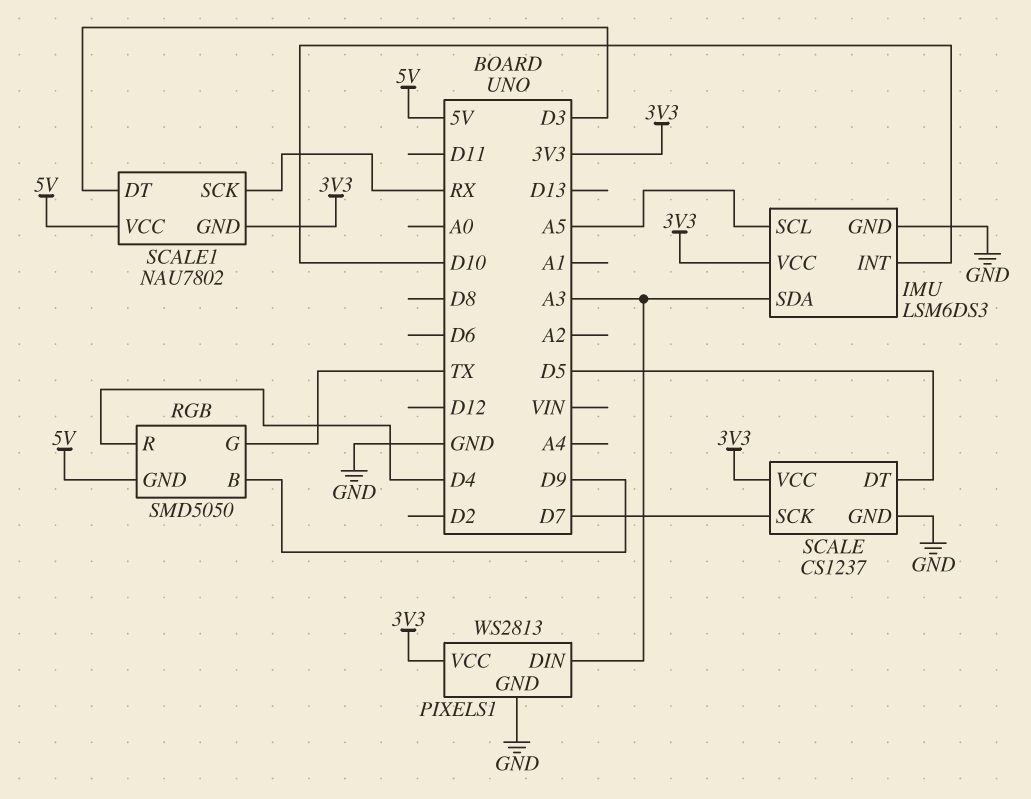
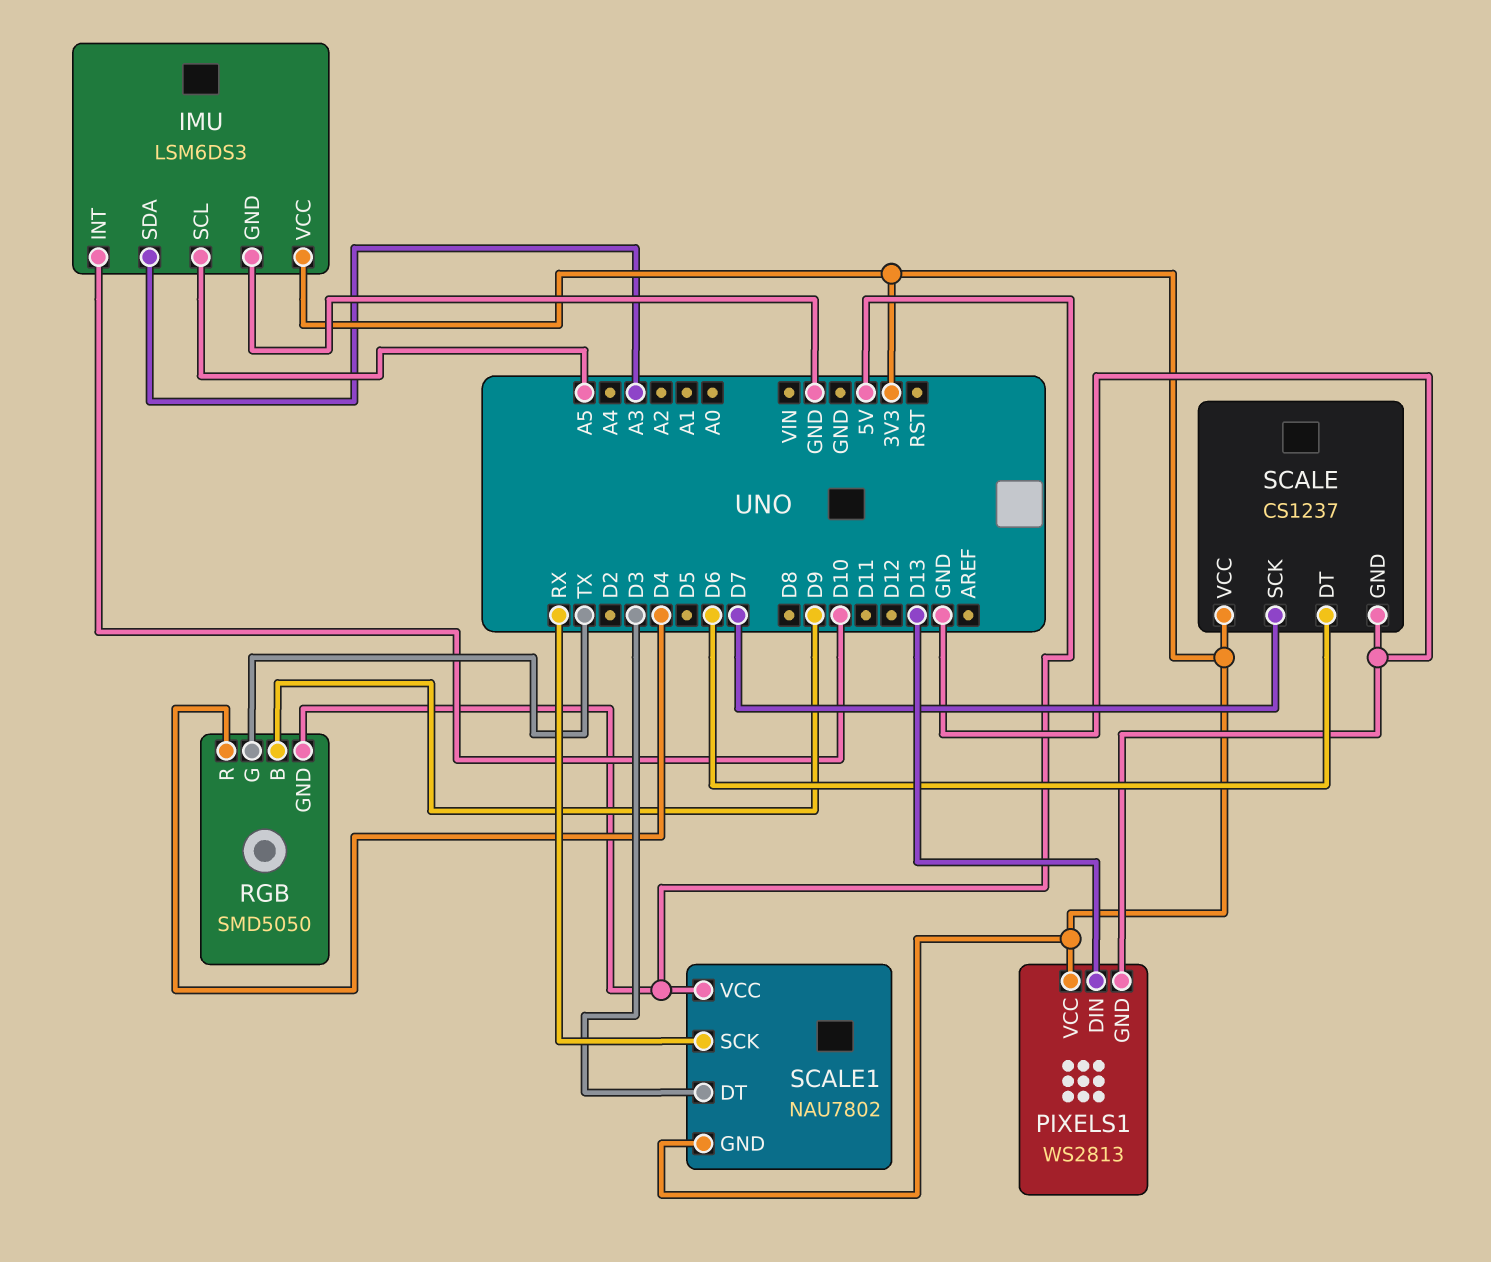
PIXELS1 pin DIN: A3 -> D13
SCALE pin DT: D5 -> D6

